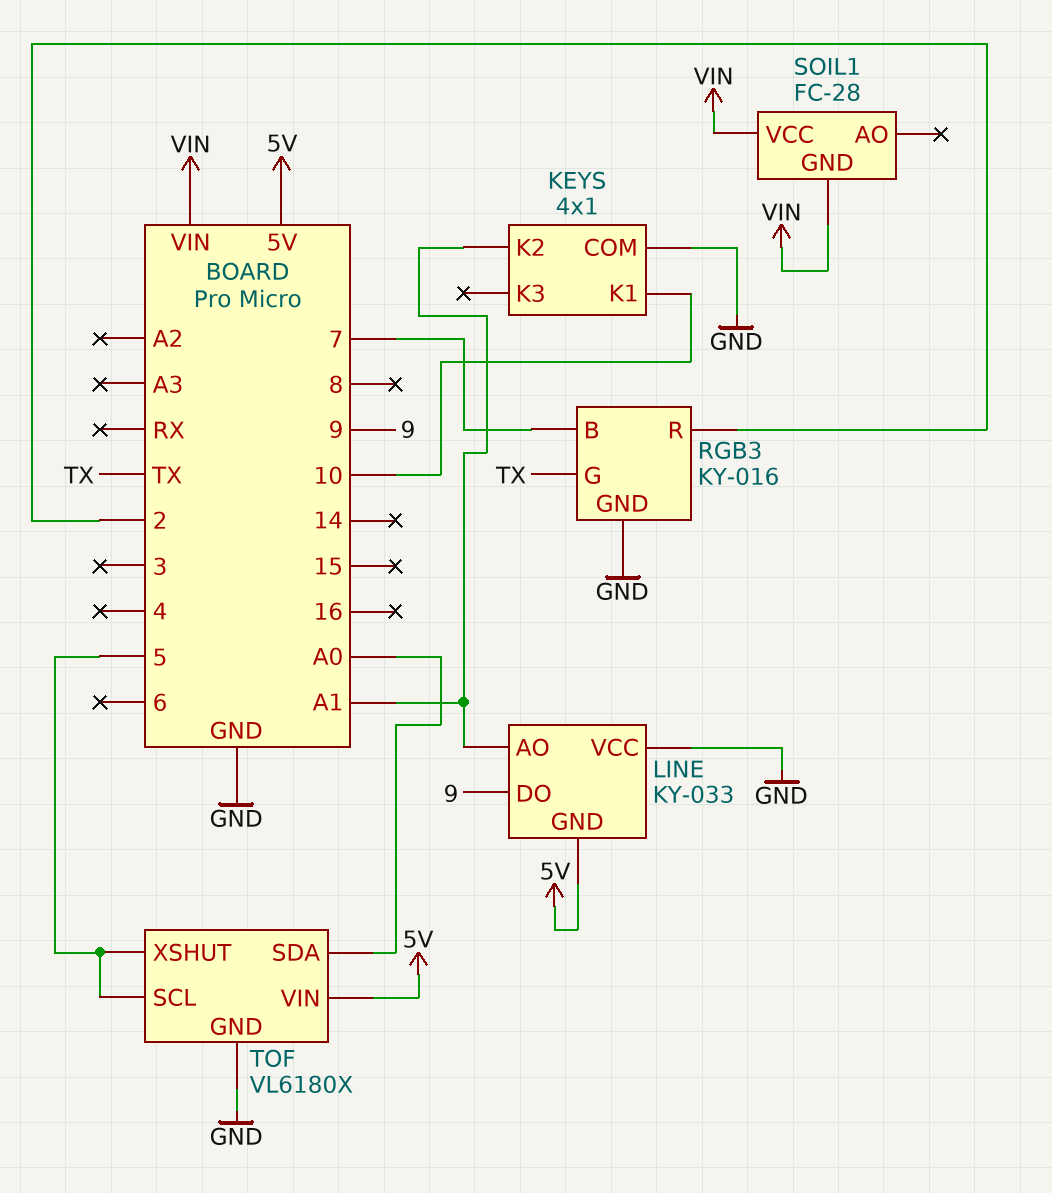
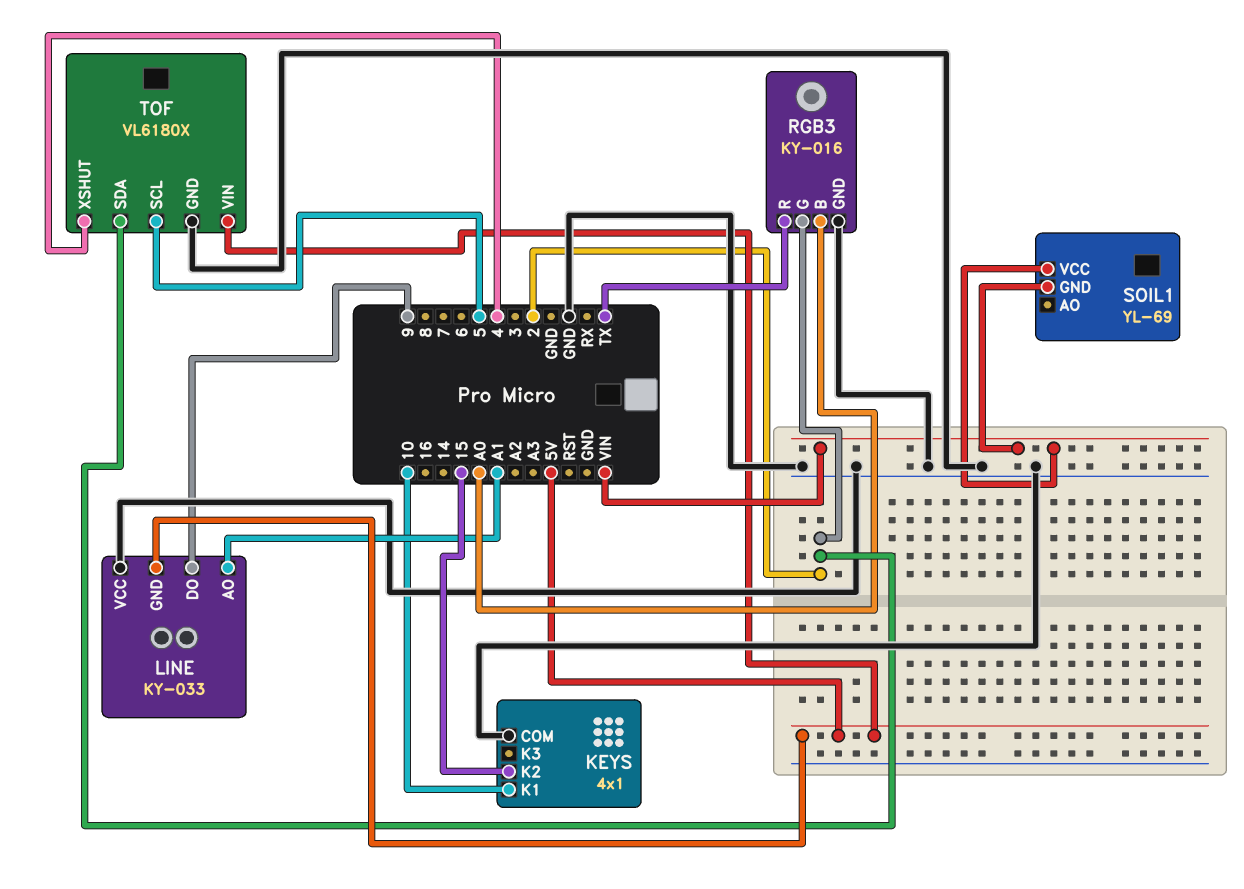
KEYS pin K2: A1 -> 15
RGB3 pin B: 7 -> A0
RGB3 pin G: TX -> 2
RGB3 pin R: 2 -> TX
SOIL1: FC-28 -> YL-69
TOF pin SDA: A0 -> 2
TOF pin XSHUT: 5 -> 4

